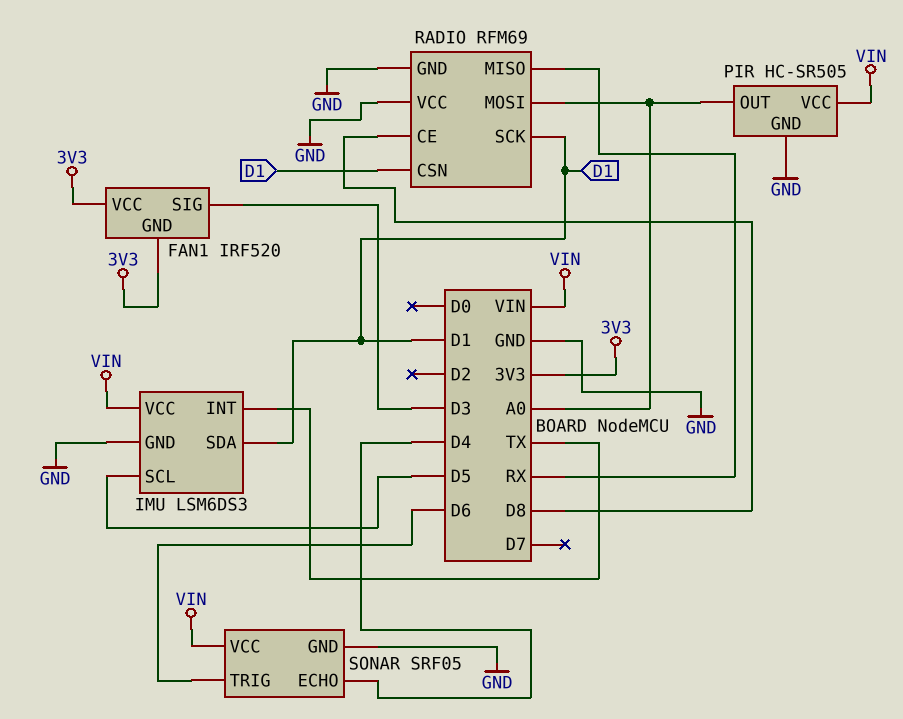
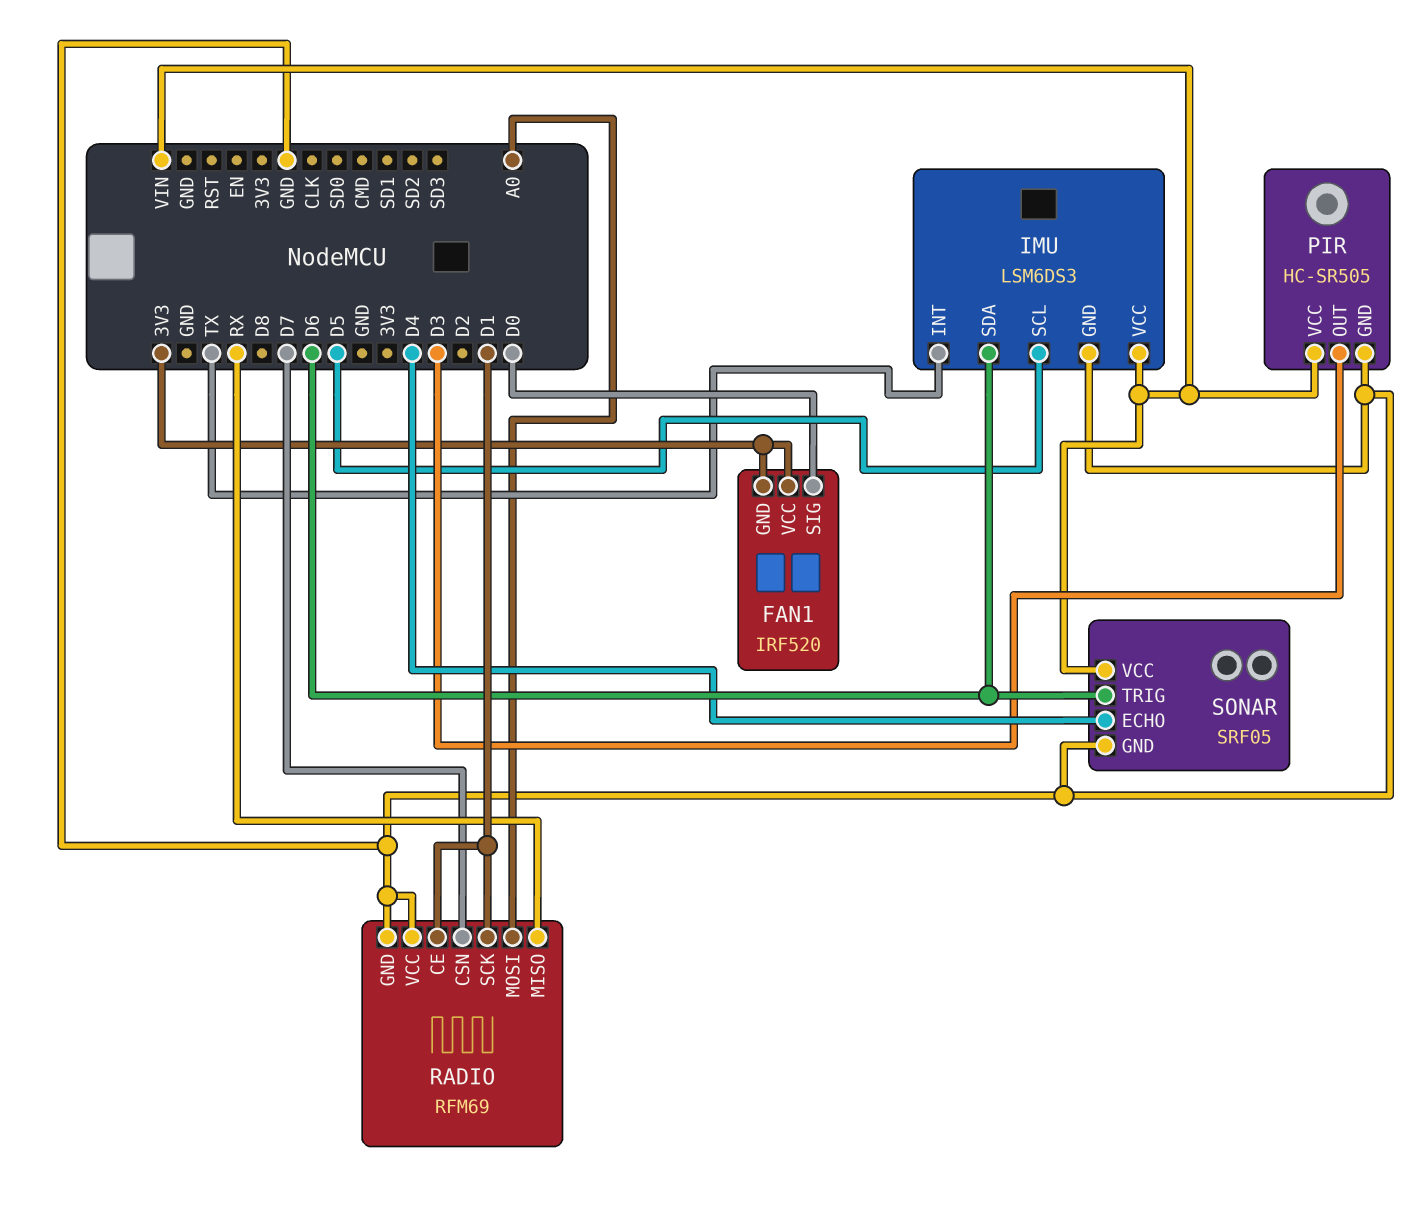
FAN1 pin SIG: D3 -> D0
IMU pin SDA: D1 -> D6
PIR pin OUT: A0 -> D3
RADIO pin CE: D8 -> D1
RADIO pin CSN: D1 -> D7

